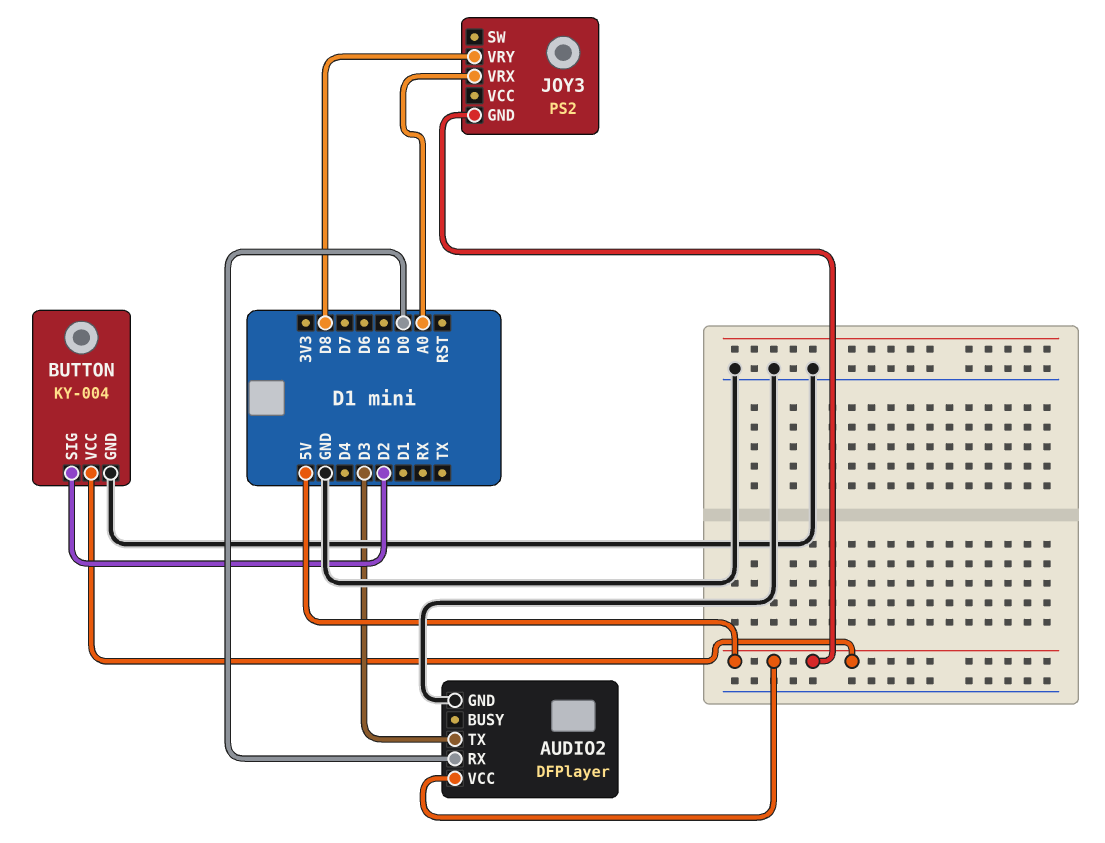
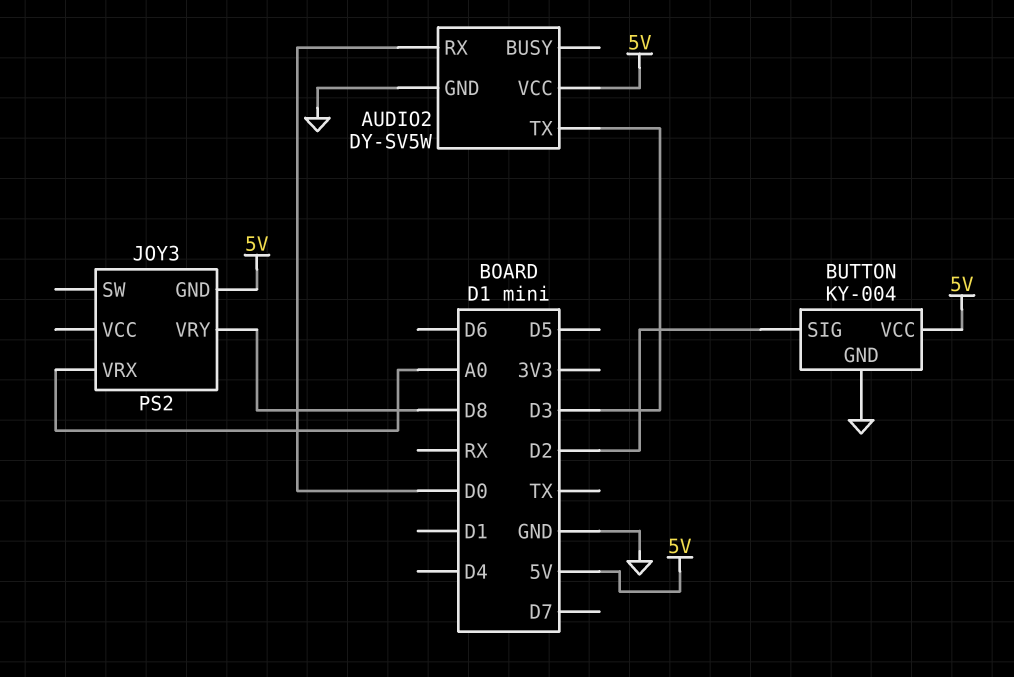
AUDIO2: DFPlayer -> DY-SV5W

